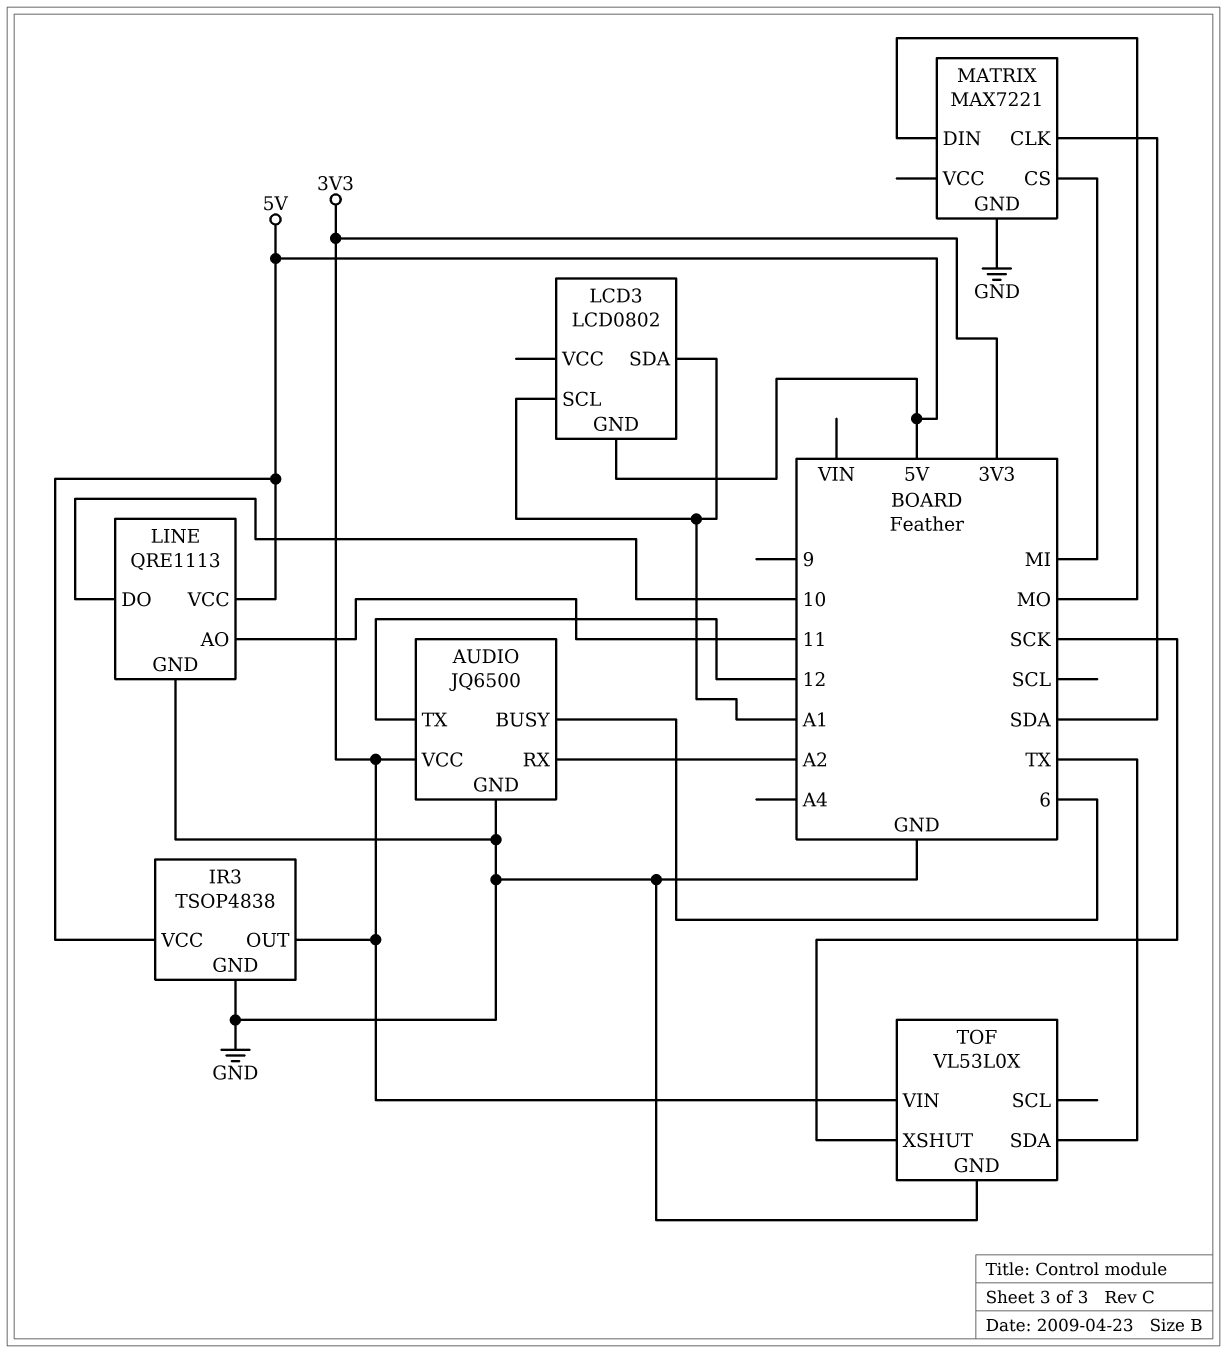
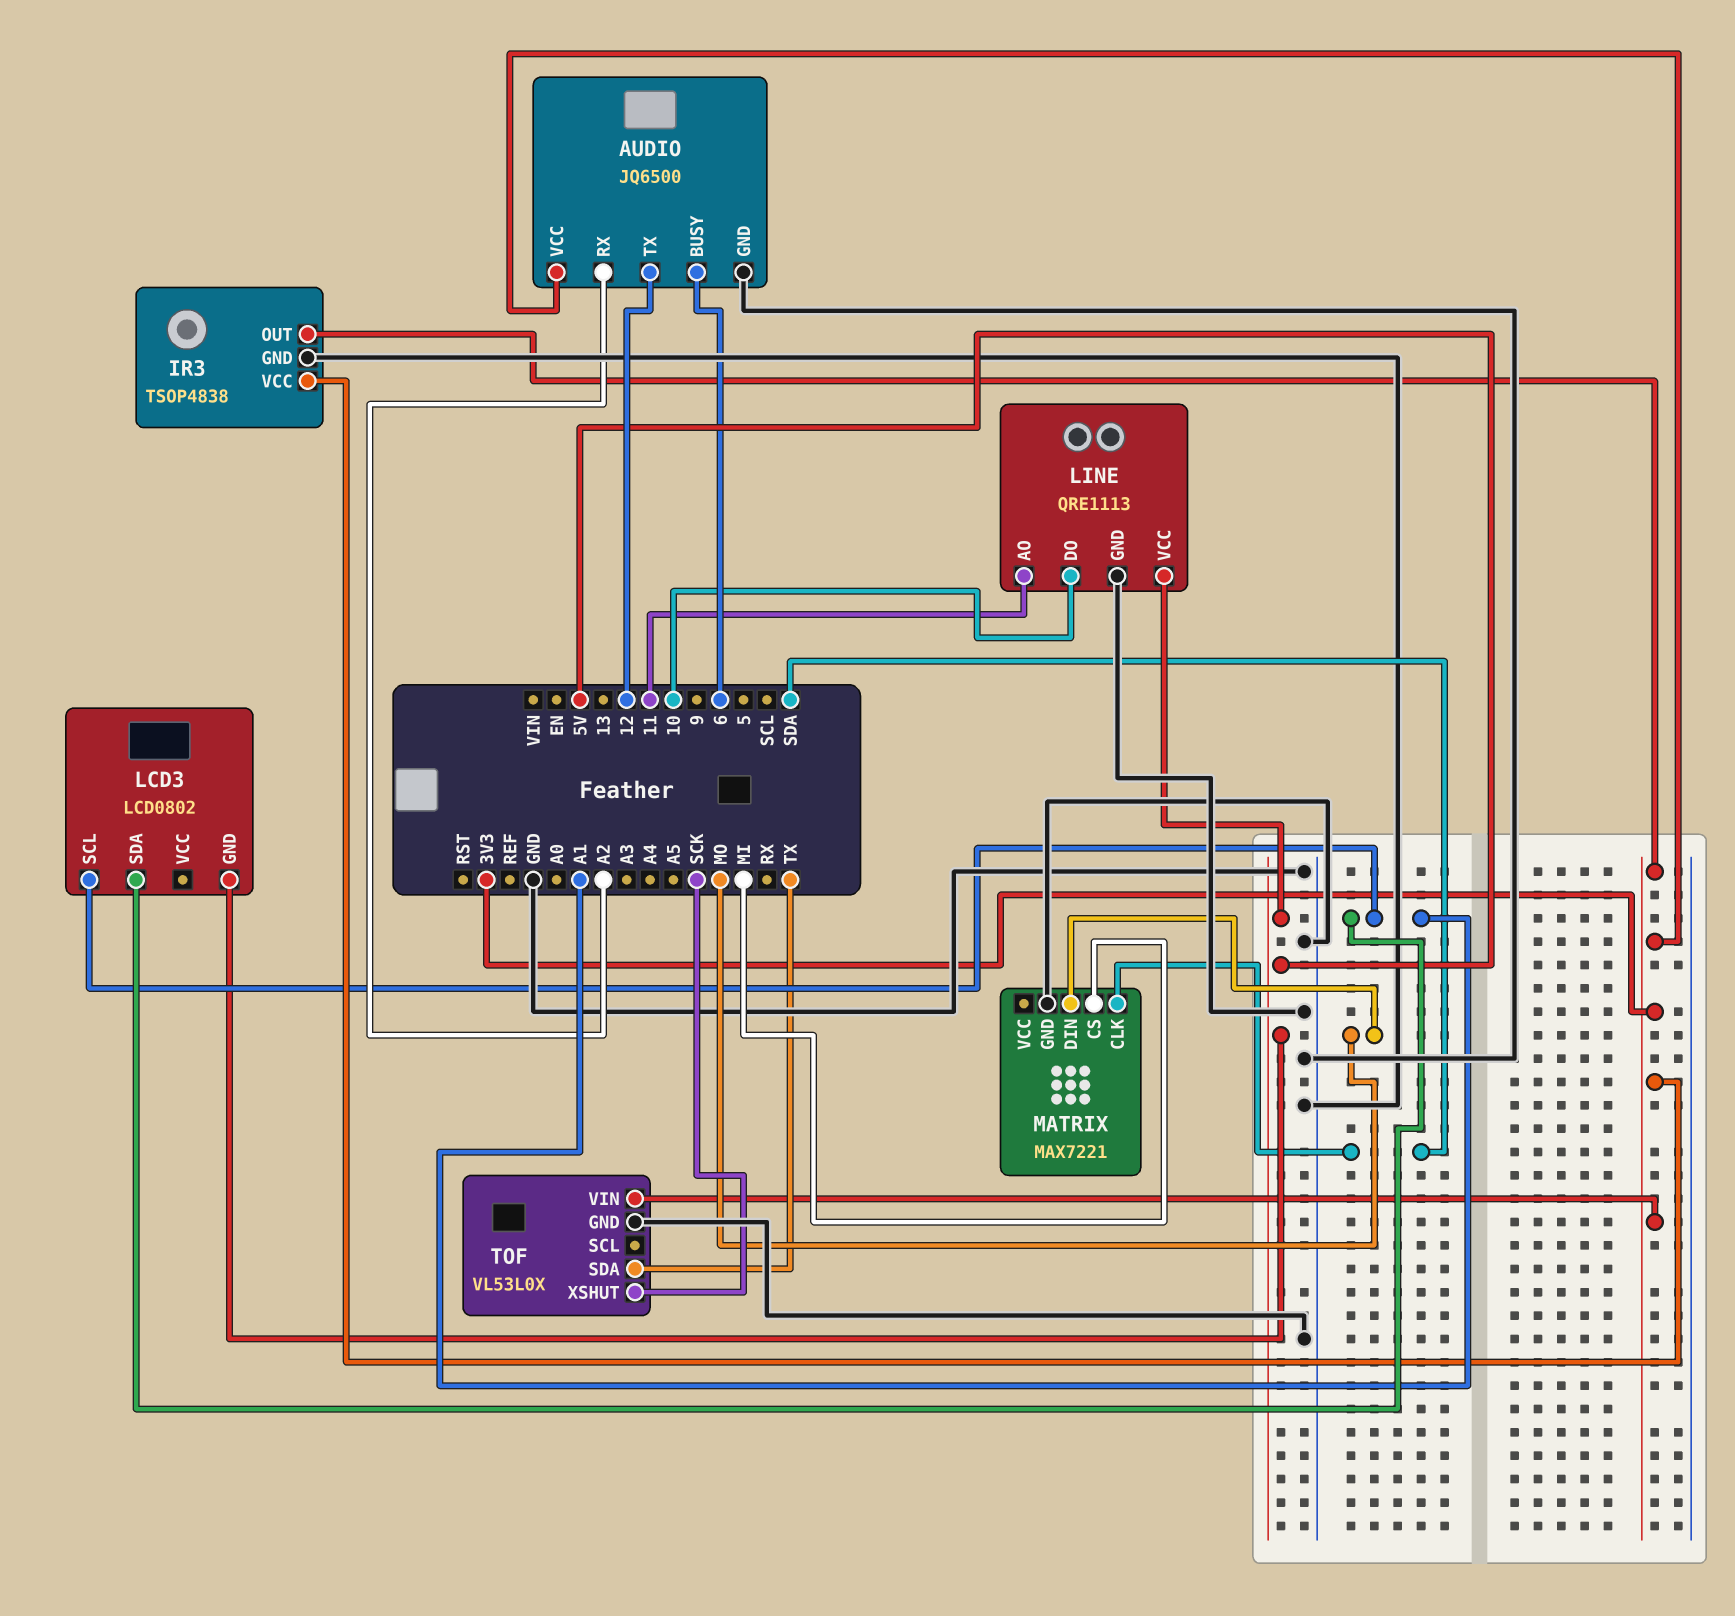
IR3 pin VCC: 5V -> 3V3

